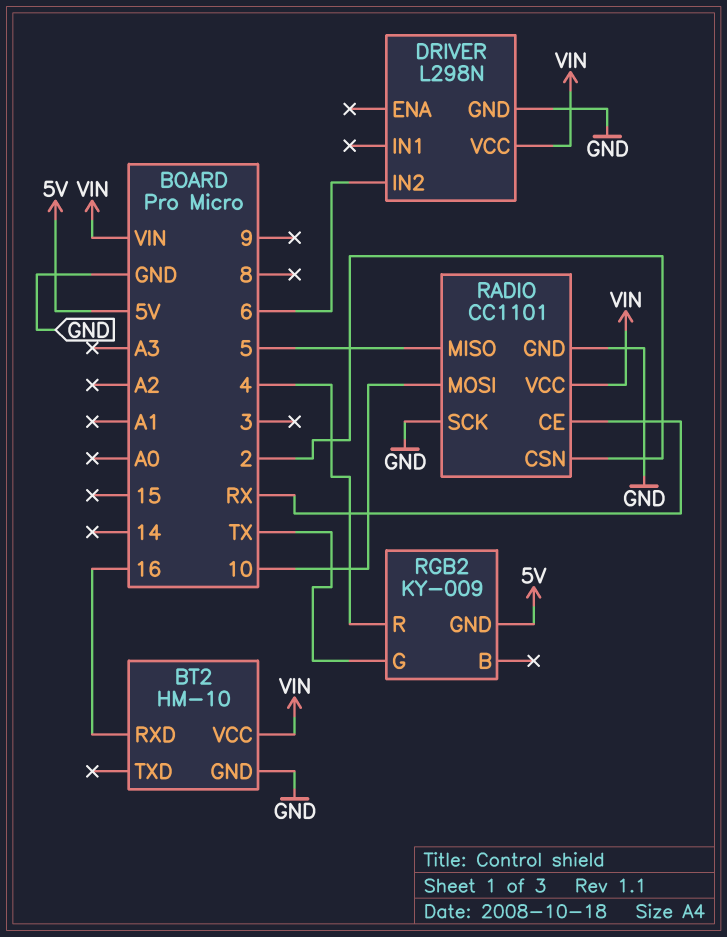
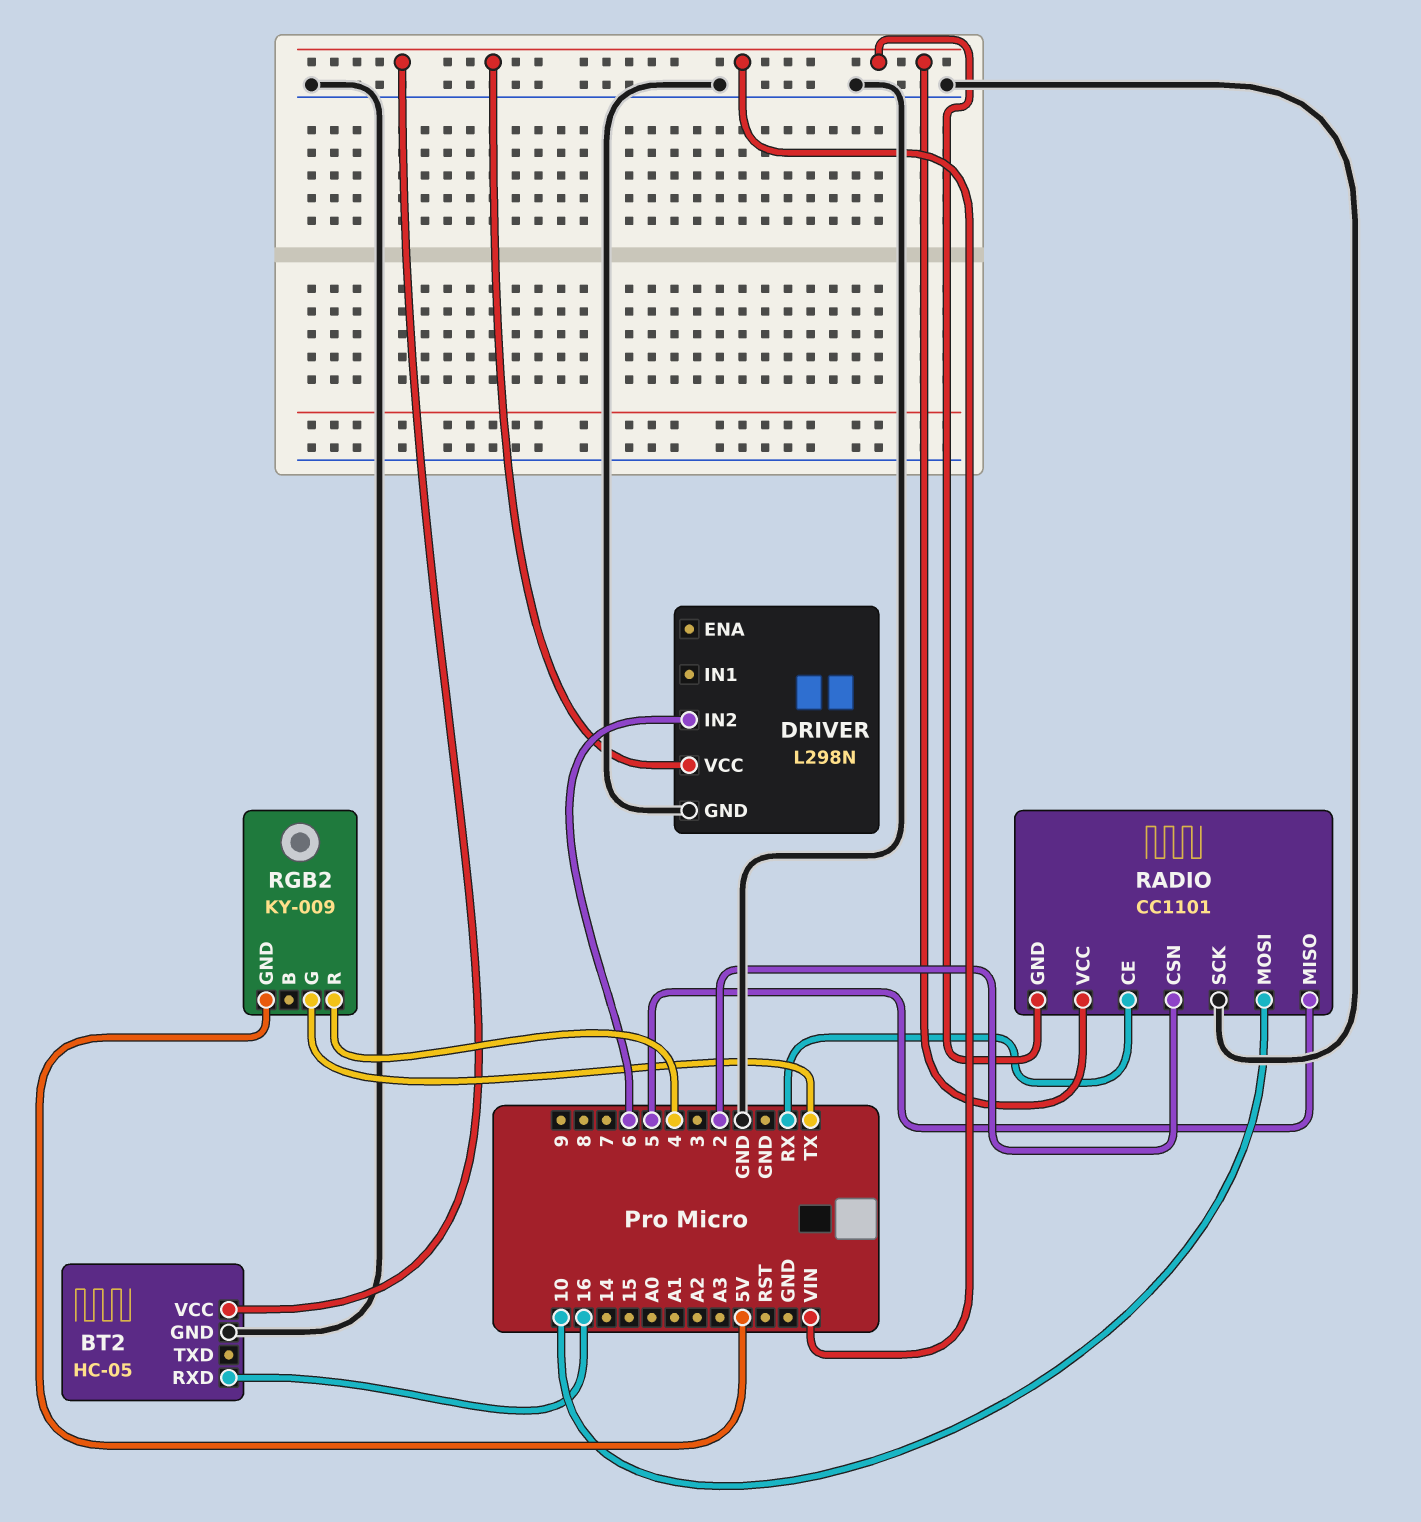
BT2: HM-10 -> HC-05
RADIO pin GND: GND -> VIN

